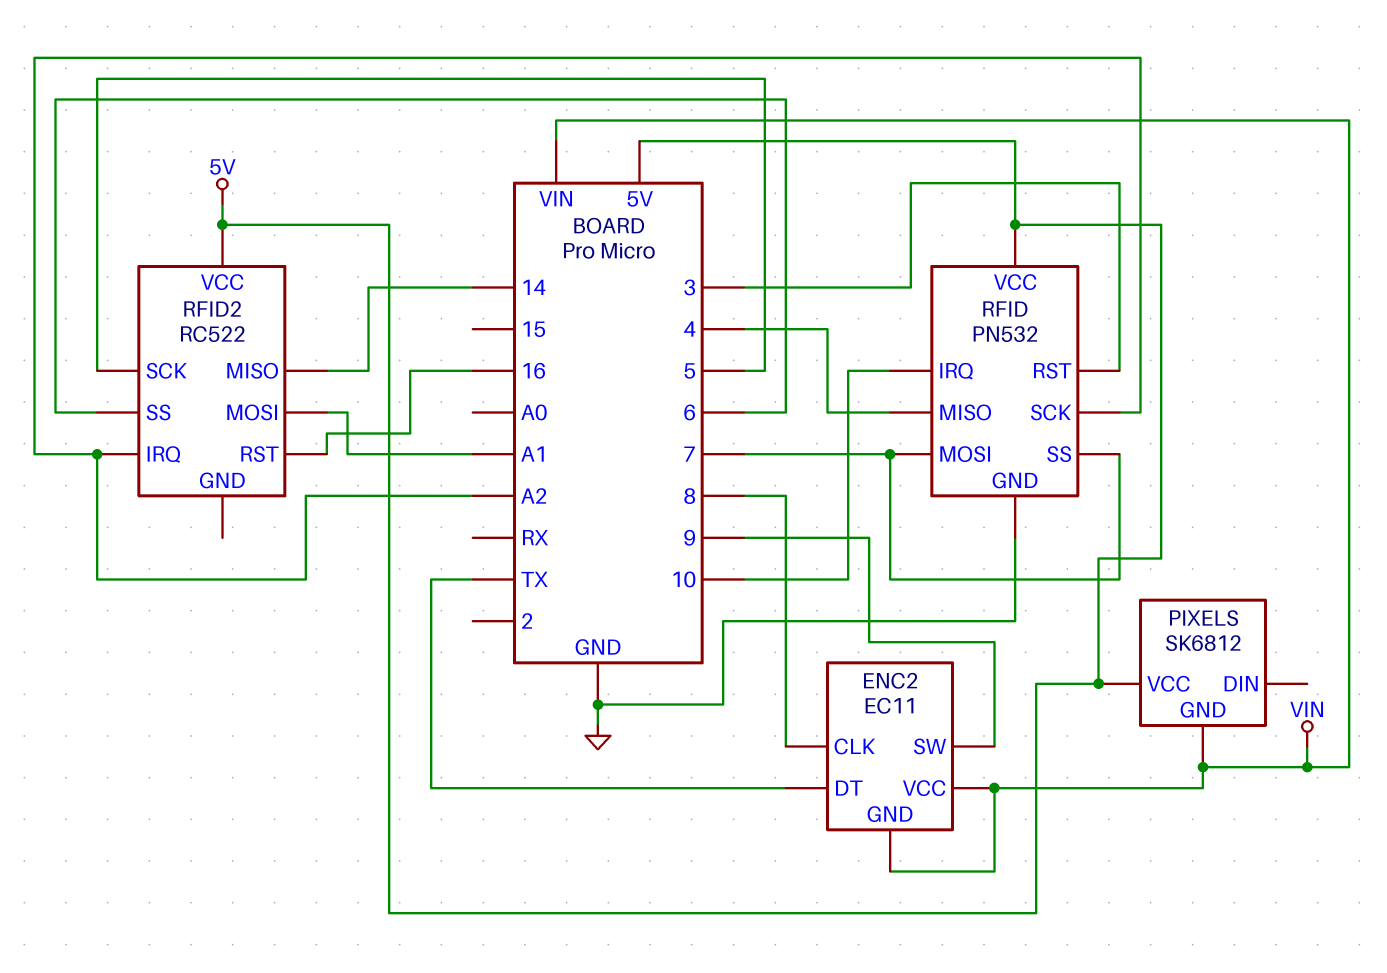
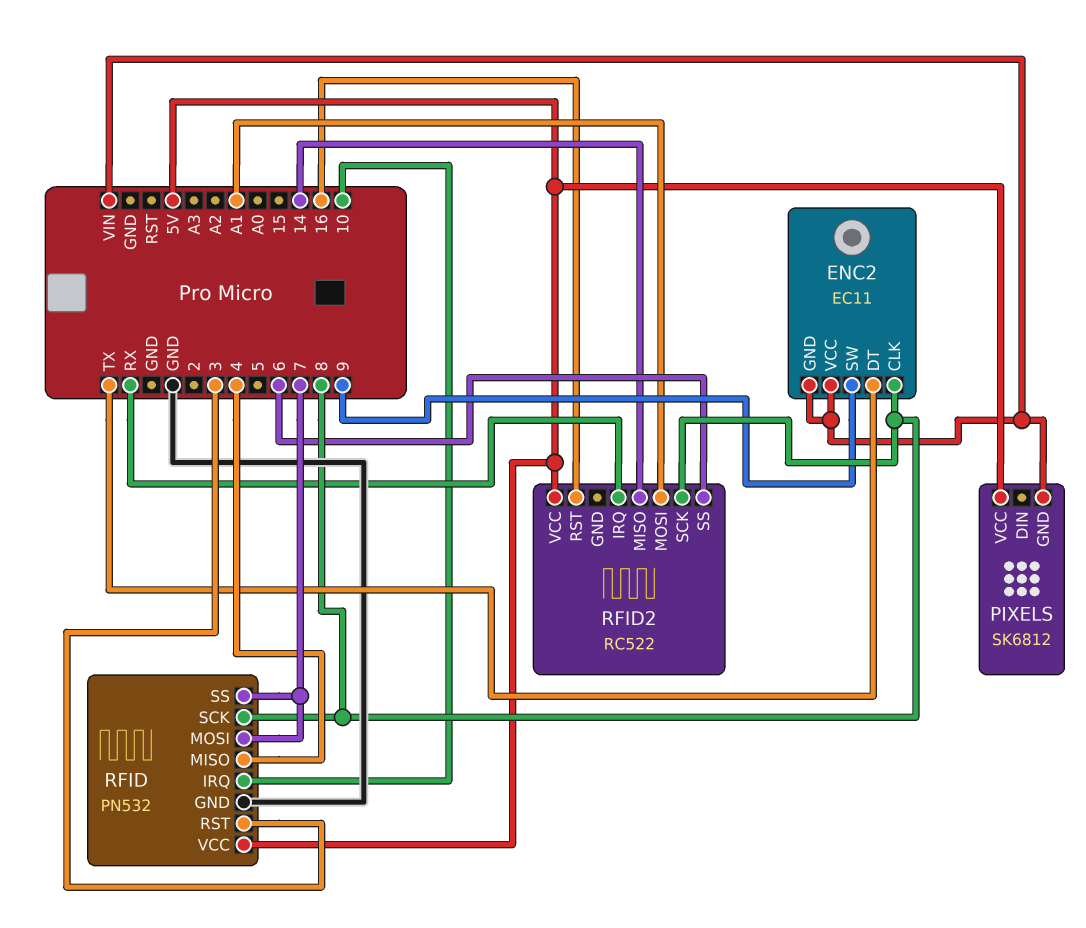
RFID pin SCK: A2 -> 8
RFID2 pin IRQ: A2 -> RX
RFID2 pin SCK: 5 -> 8

